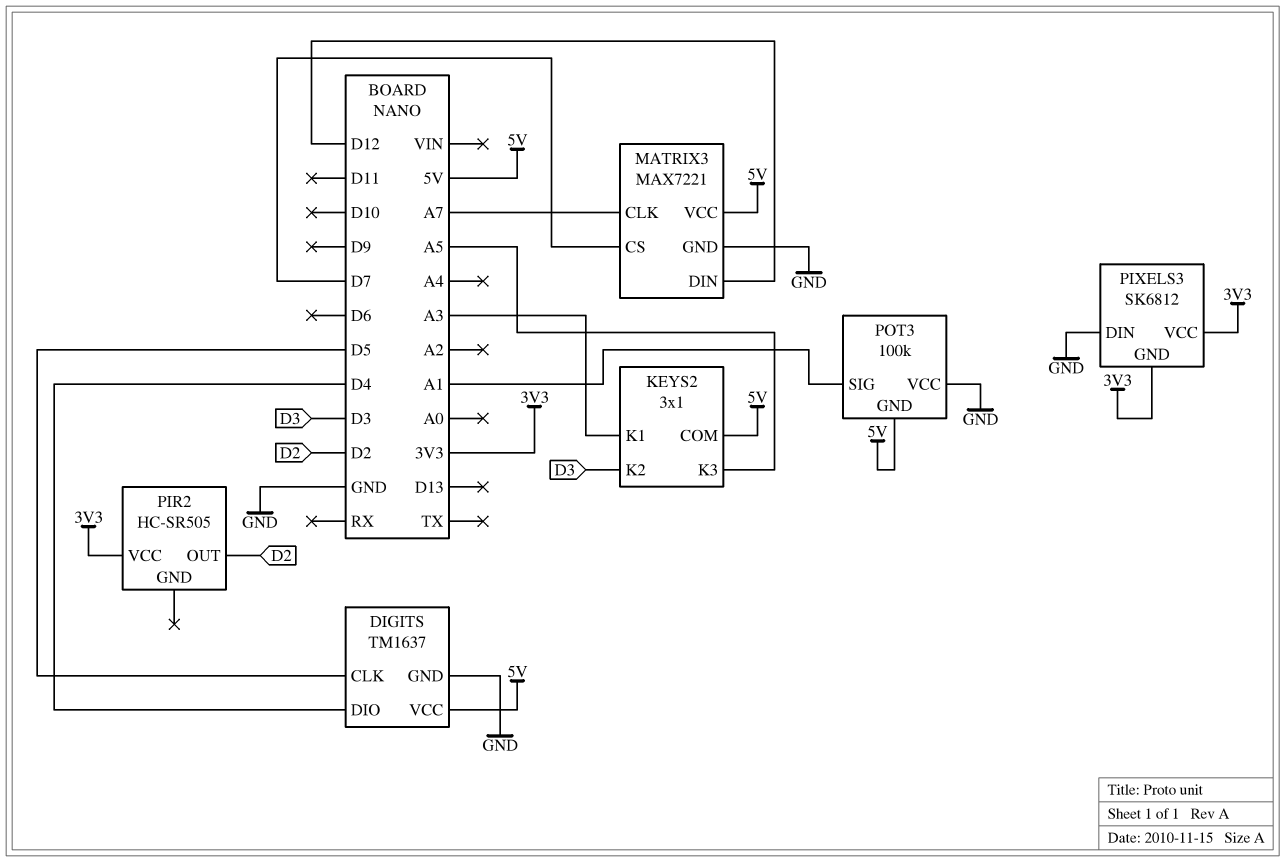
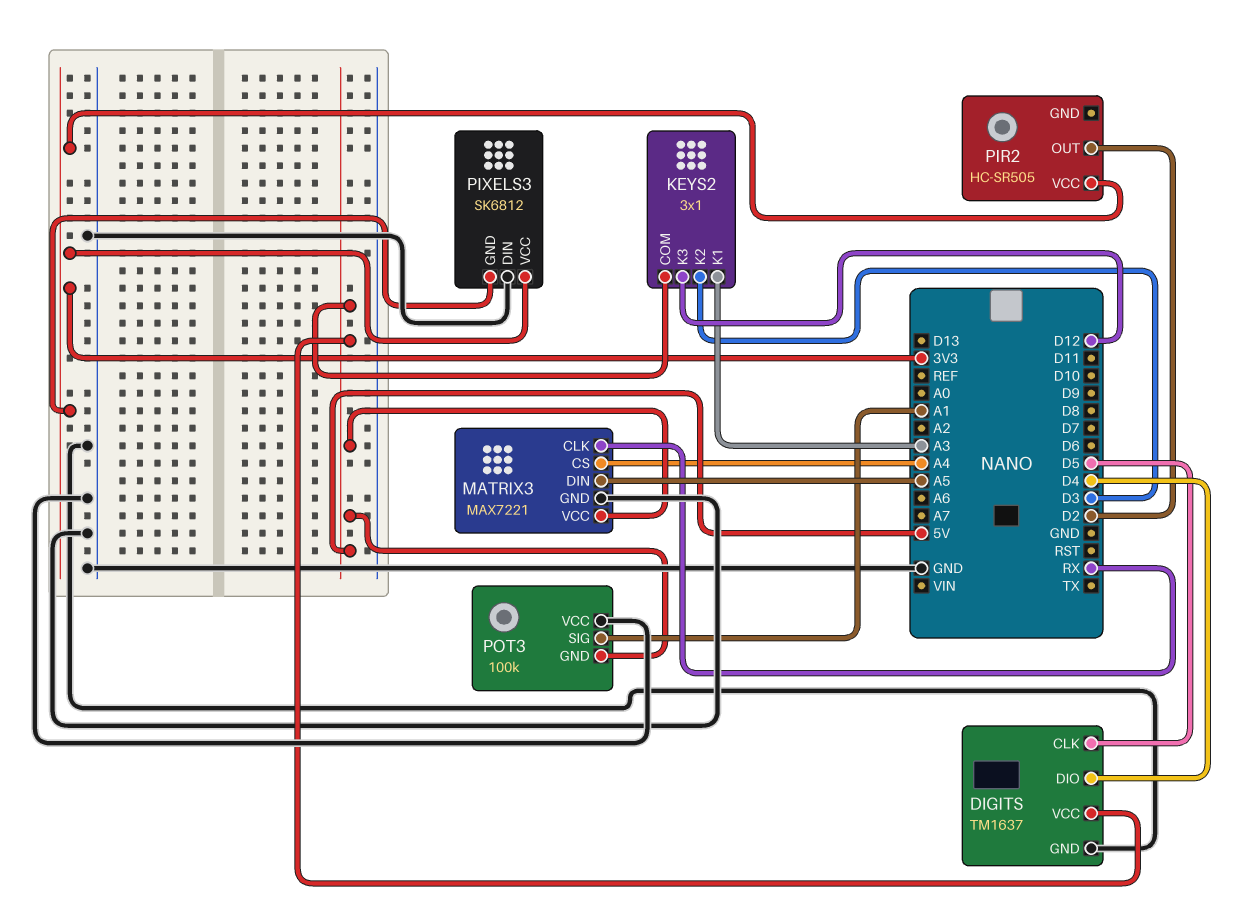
KEYS2 pin K3: A5 -> D12
MATRIX3 pin CLK: A7 -> RX
MATRIX3 pin CS: D7 -> A4
MATRIX3 pin DIN: D12 -> A5

